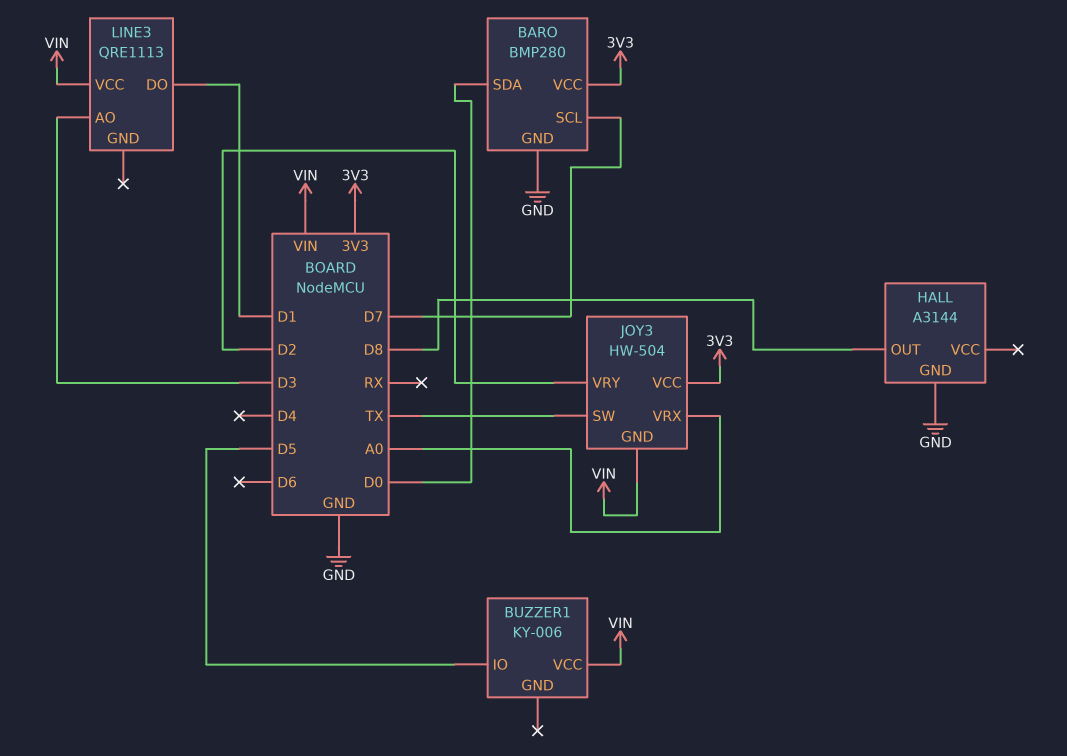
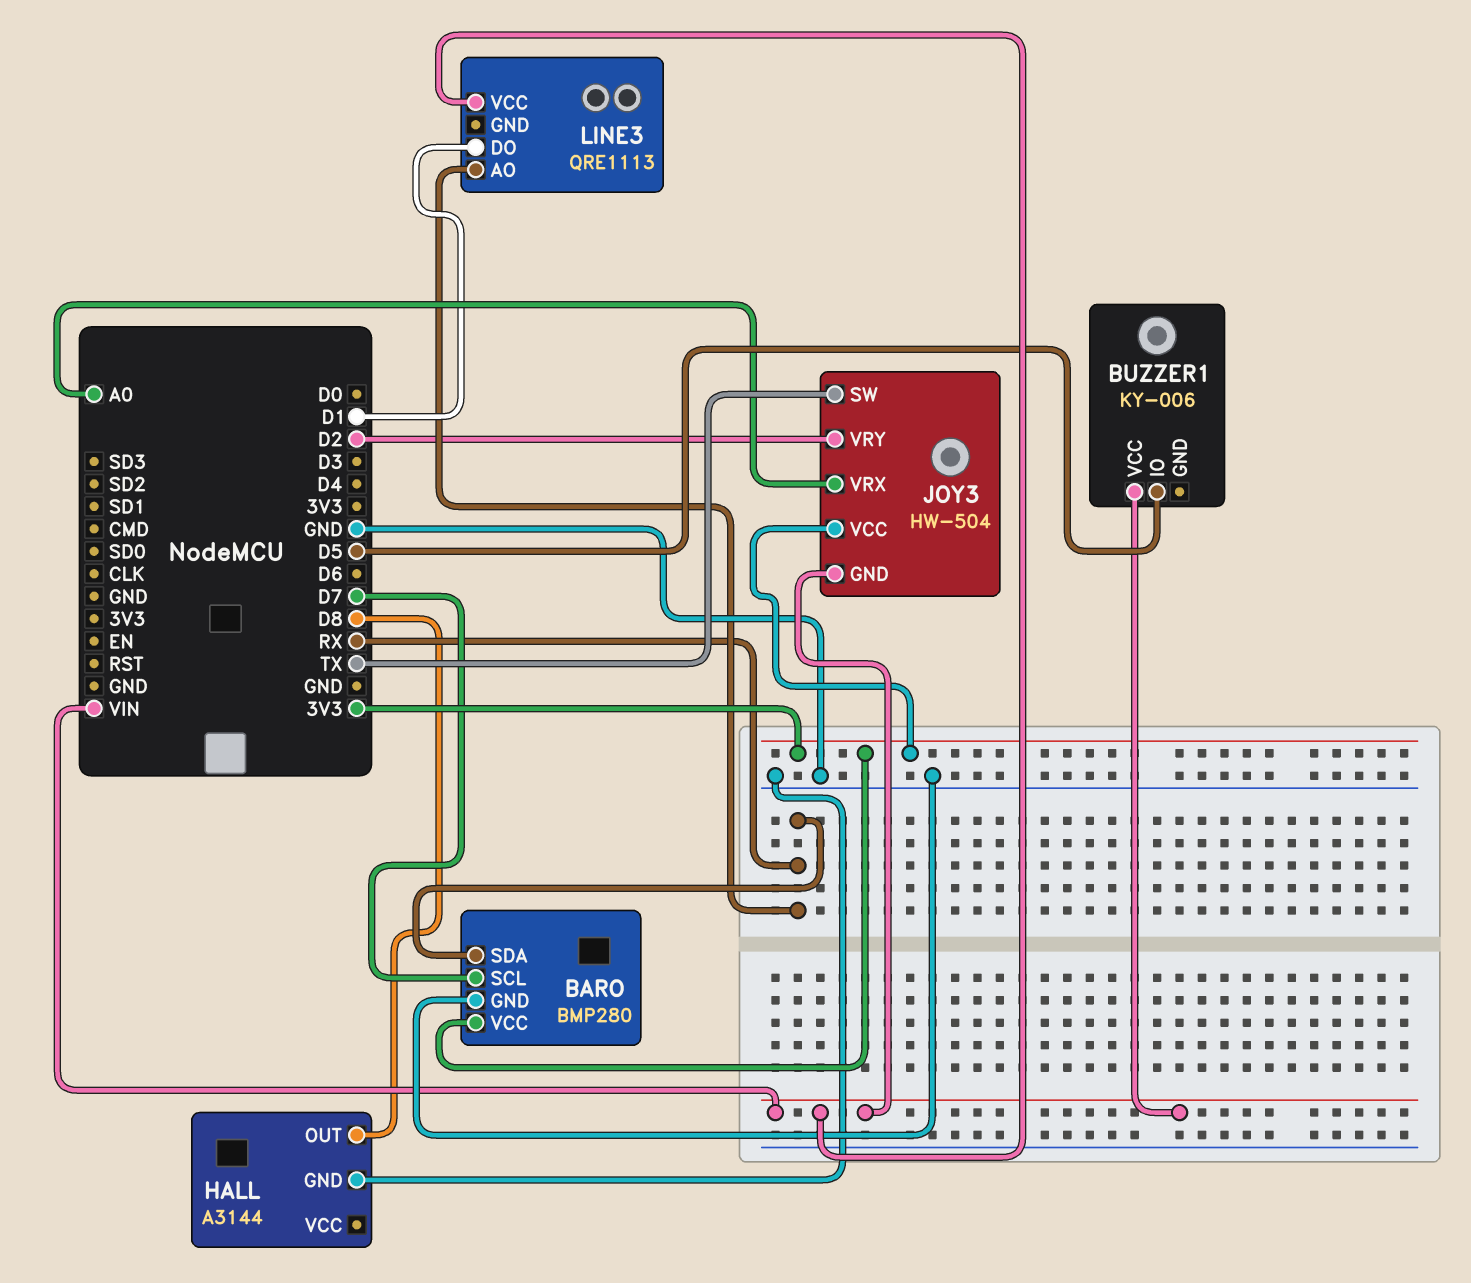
BARO pin SDA: D0 -> RX
LINE3 pin AO: D3 -> RX

